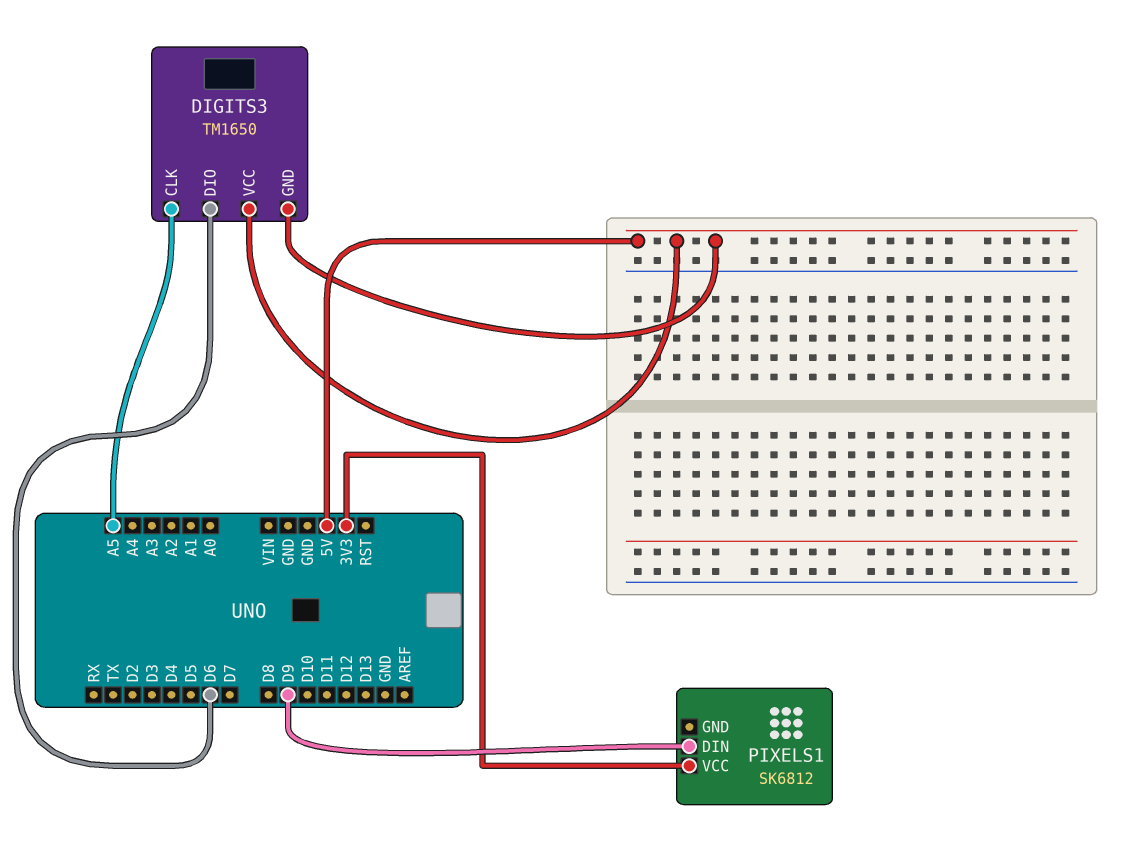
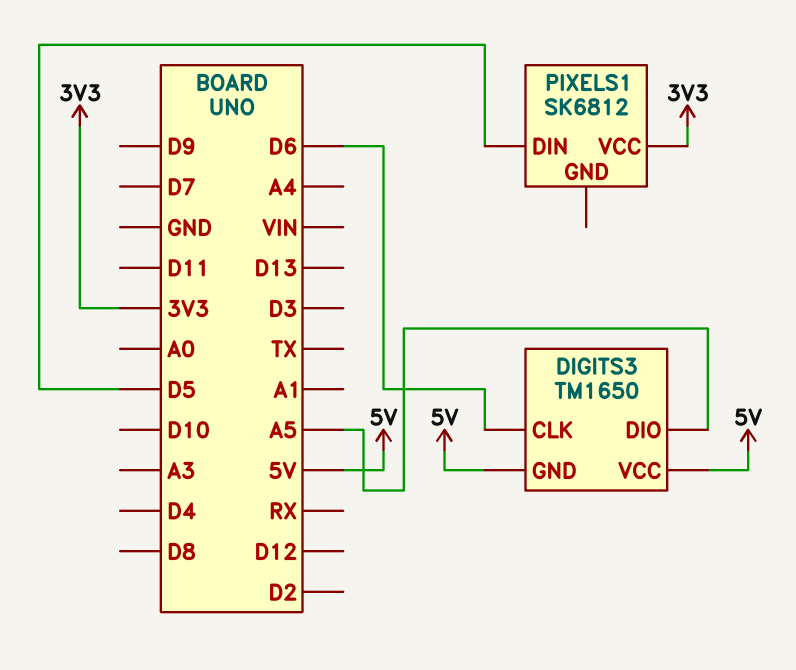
DIGITS3 pin CLK: A5 -> D6
DIGITS3 pin DIO: D6 -> A5
PIXELS1 pin DIN: D9 -> D5

